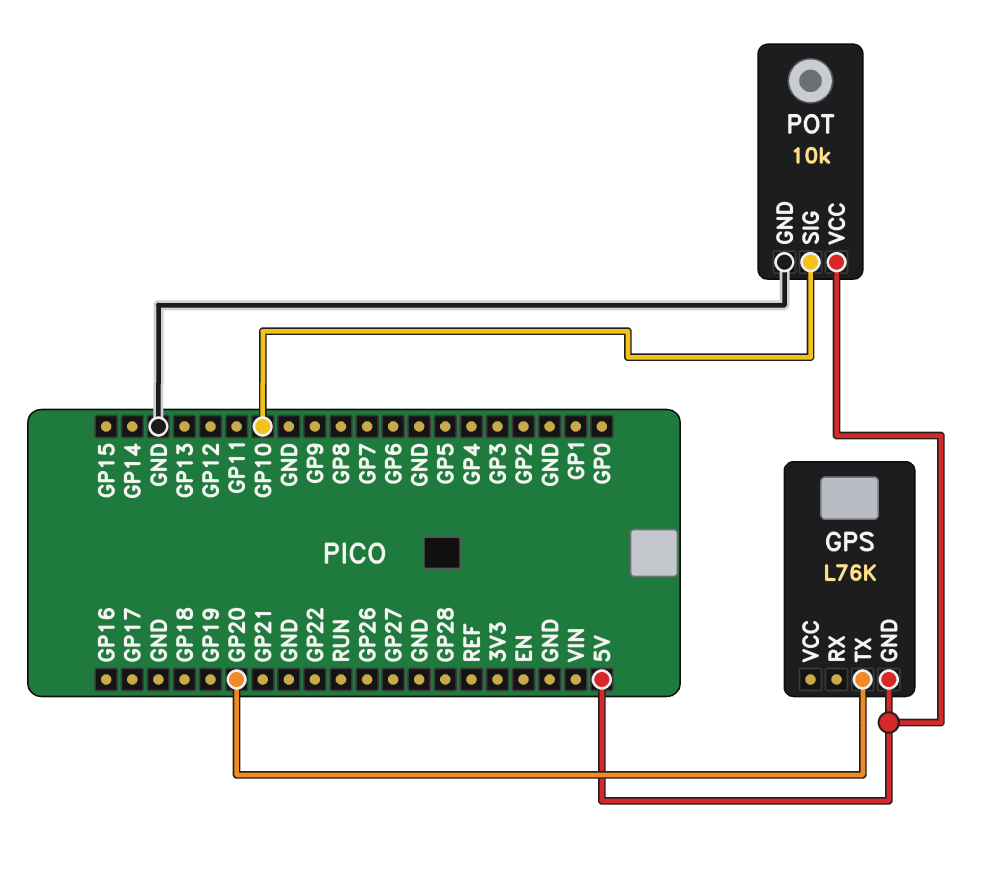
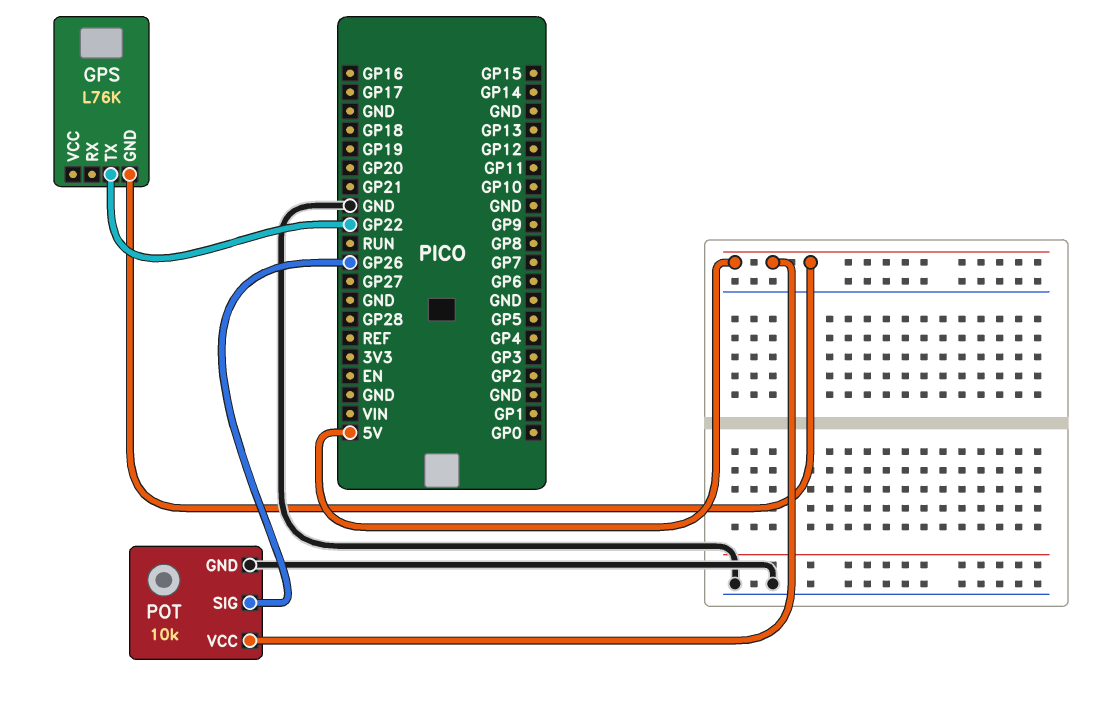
GPS pin TX: GP20 -> GP22
POT pin SIG: GP10 -> GP26

